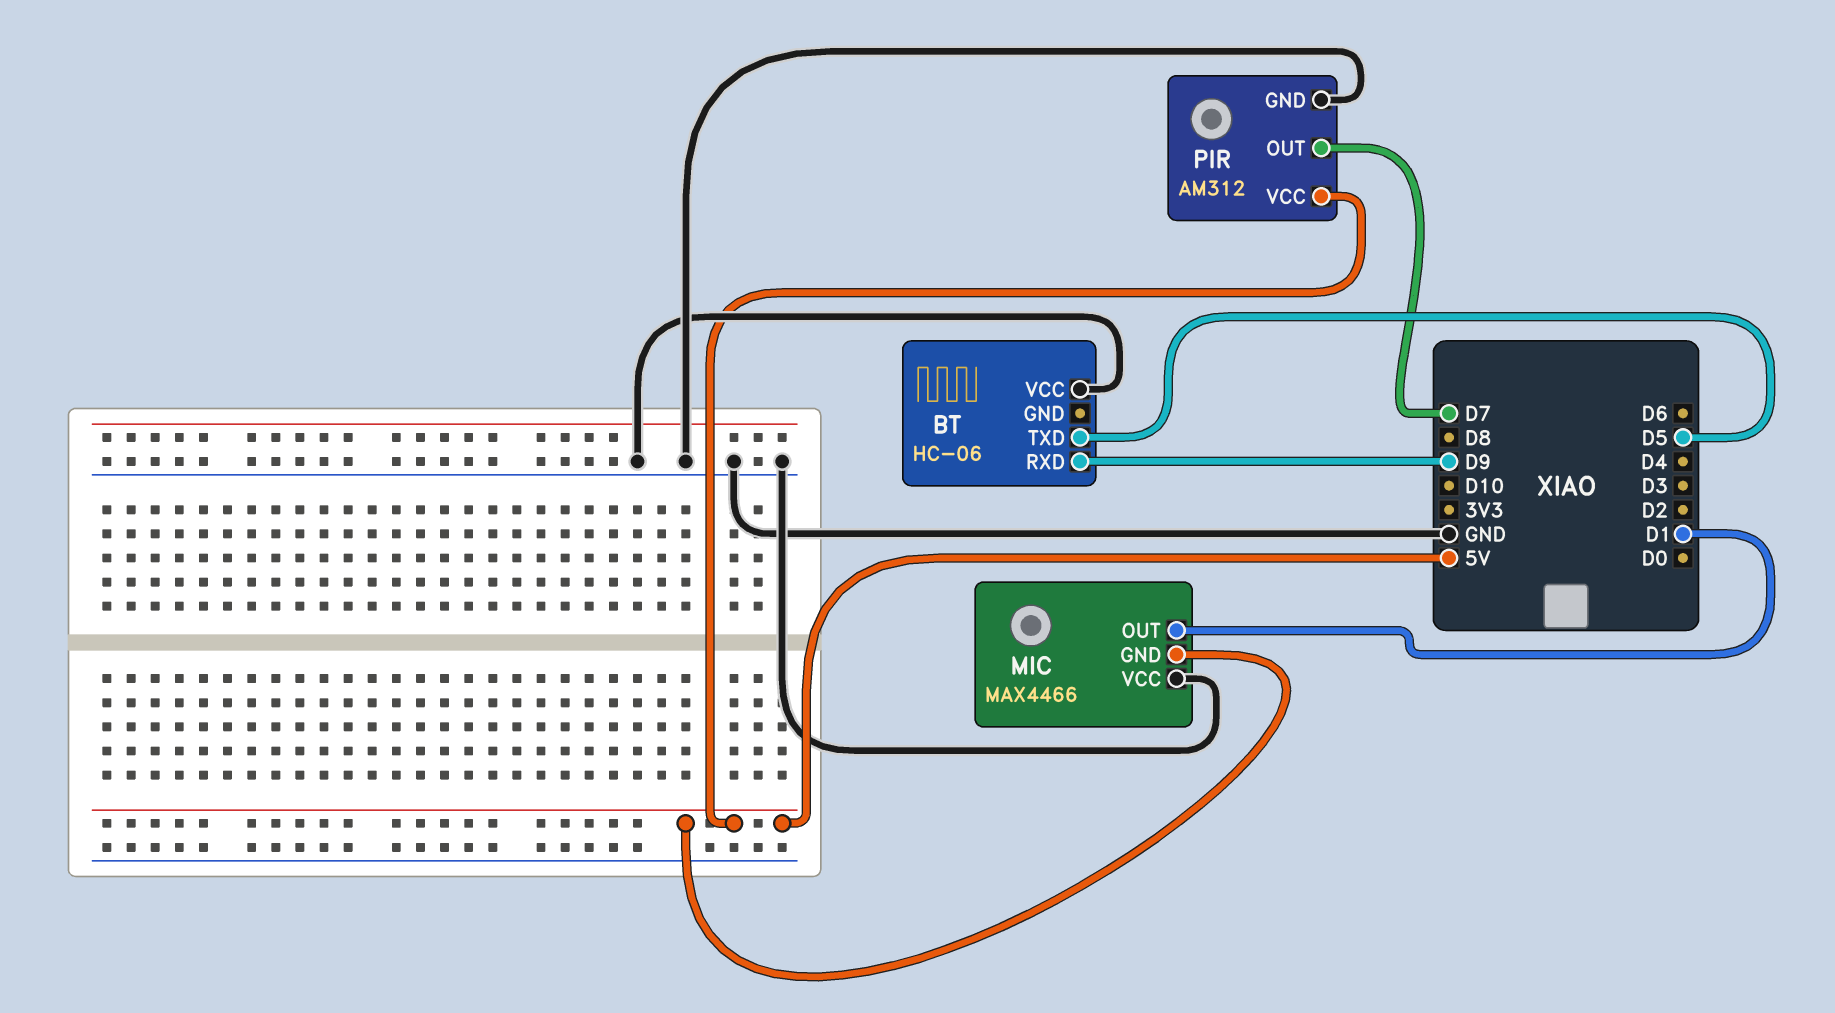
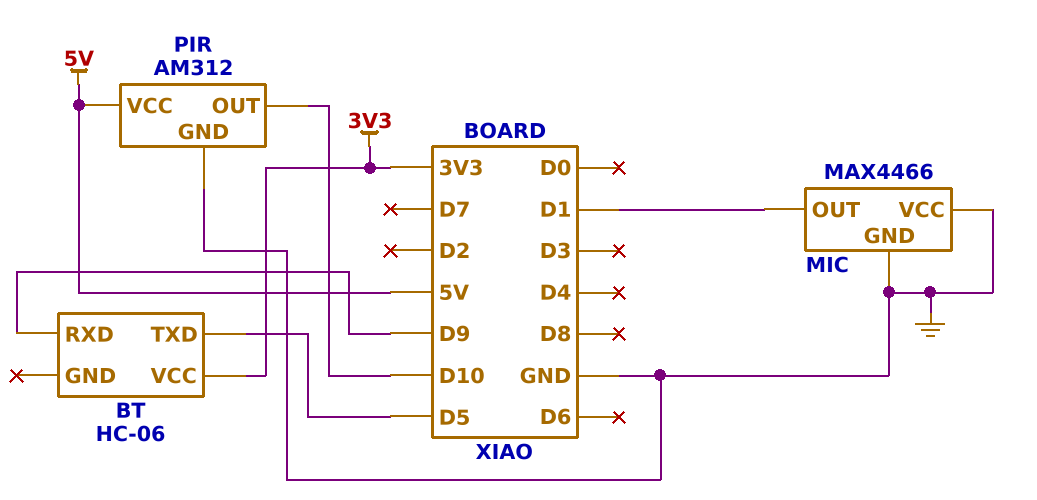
BT pin VCC: GND -> 3V3
MIC pin GND: 5V -> GND
PIR pin OUT: D7 -> D10

